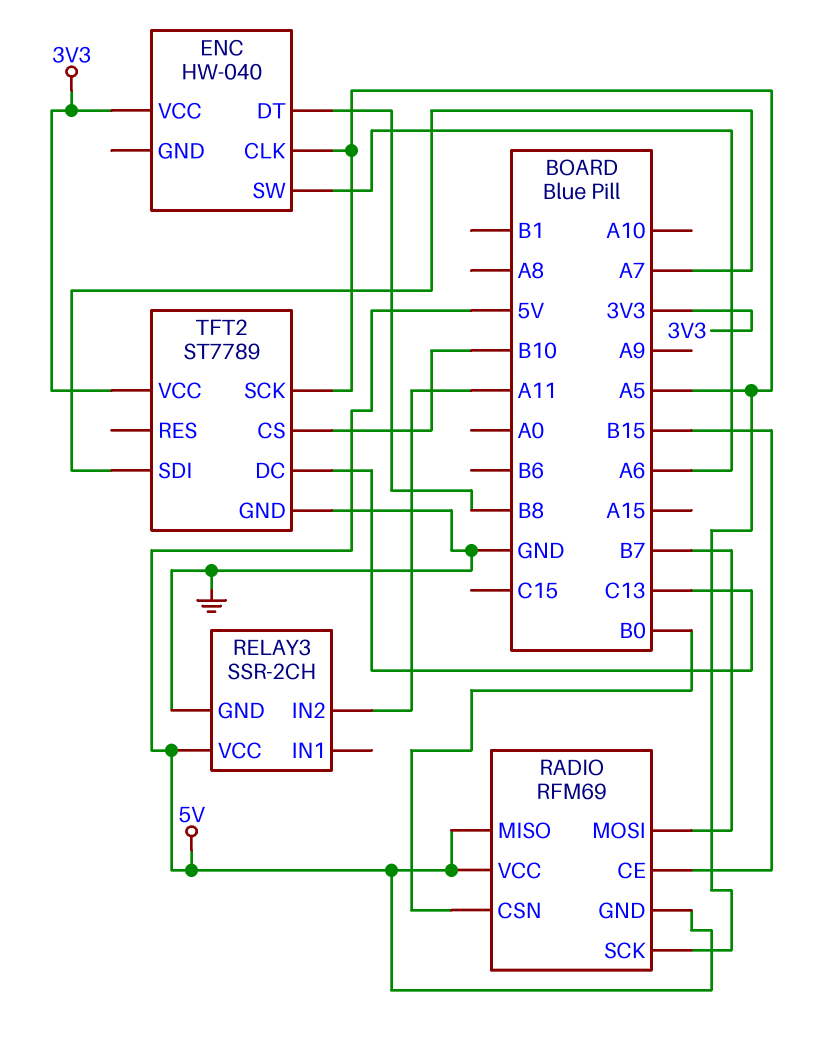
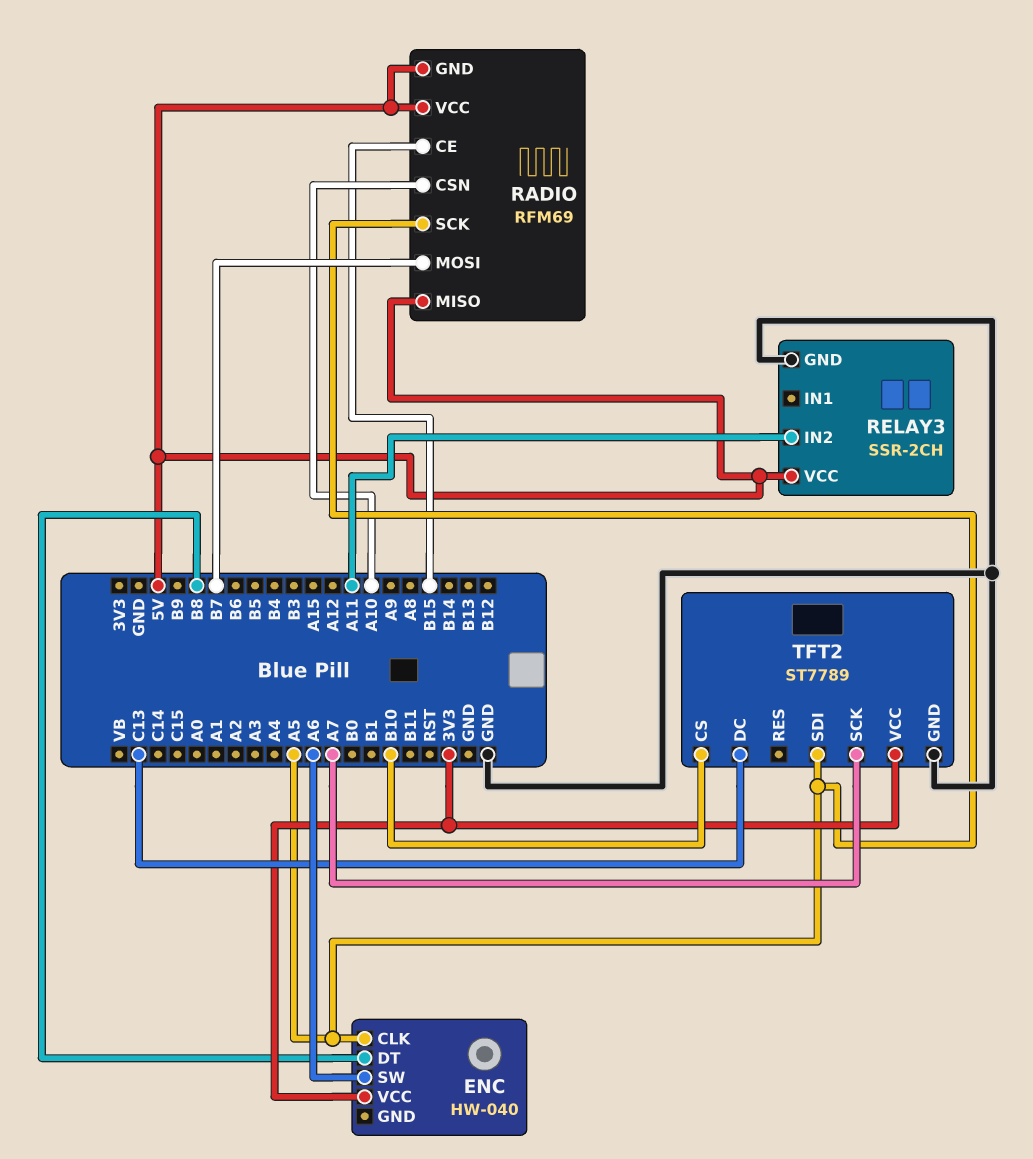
RADIO pin CSN: B0 -> A10
TFT2 pin SCK: A5 -> A7
TFT2 pin SDI: A7 -> A5

